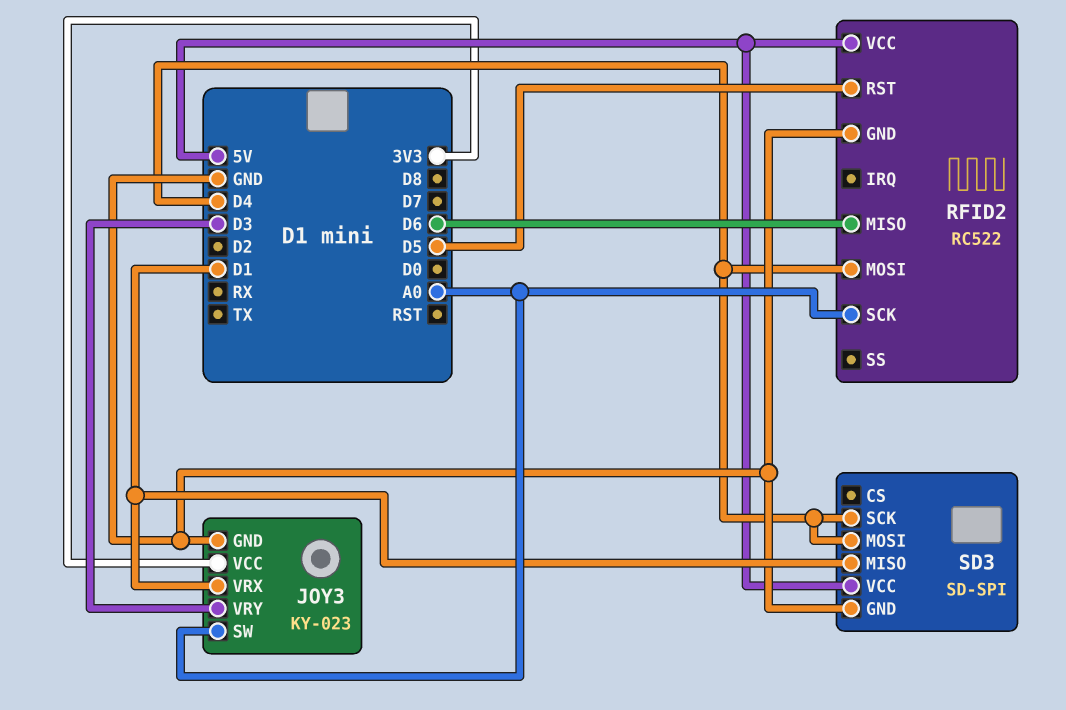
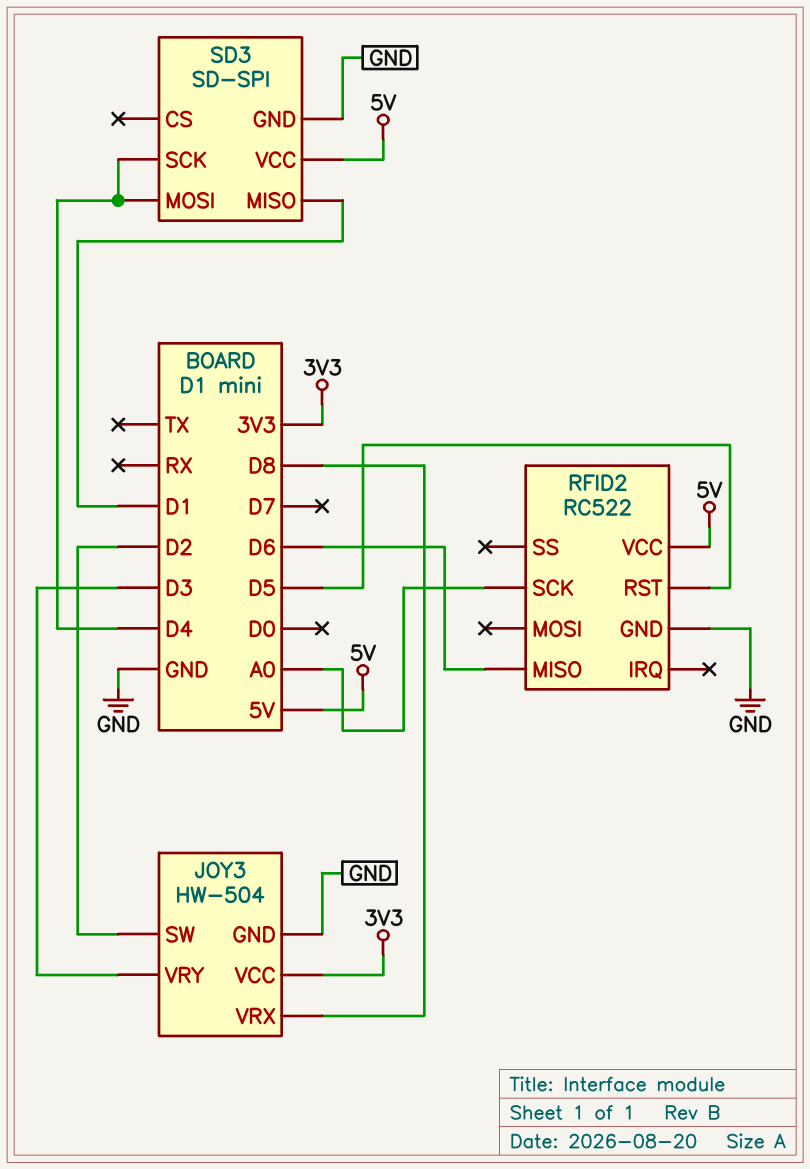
JOY3: KY-023 -> HW-504
JOY3 pin SW: A0 -> D2
JOY3 pin VRX: D1 -> D8
RFID2 pin MOSI: D4 -> none

